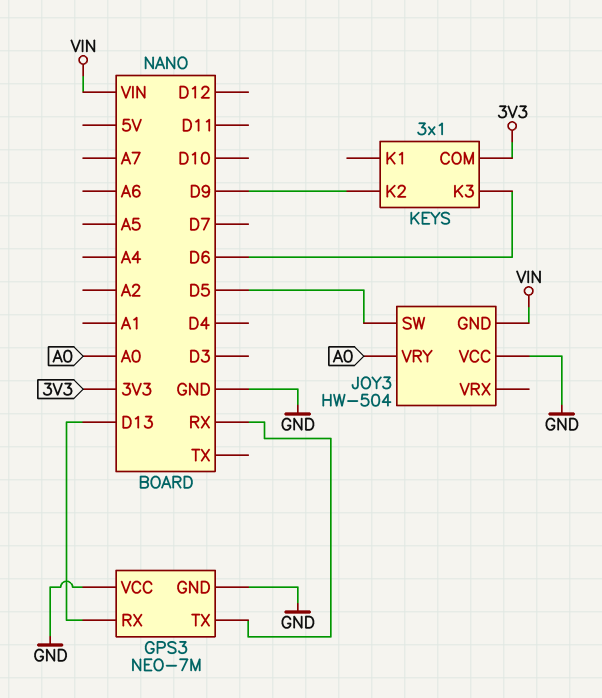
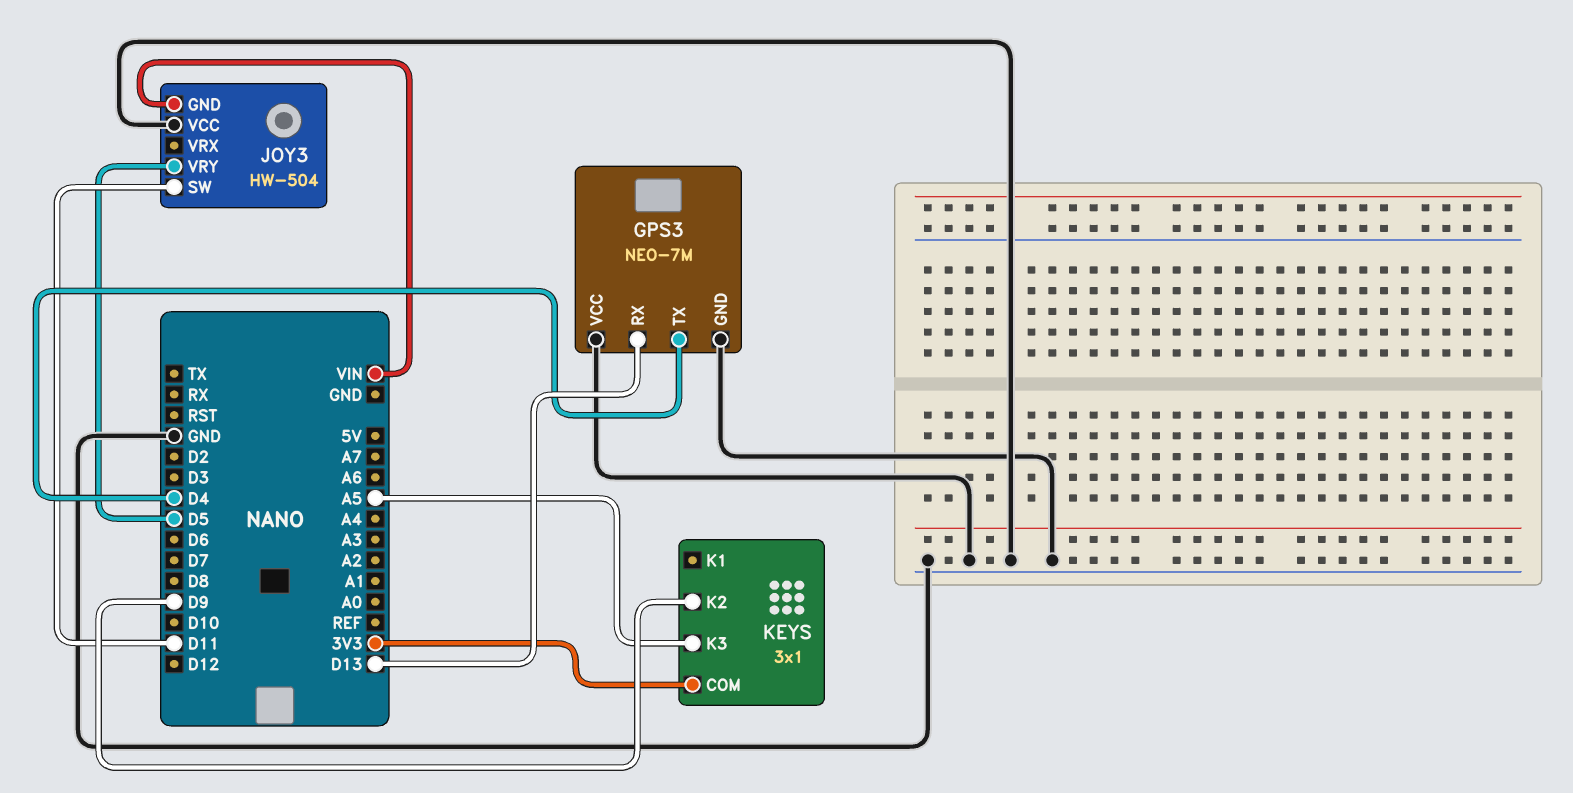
GPS3 pin TX: RX -> D4
JOY3 pin SW: D5 -> D11
JOY3 pin VRY: A0 -> D5
KEYS pin K3: D6 -> A5

